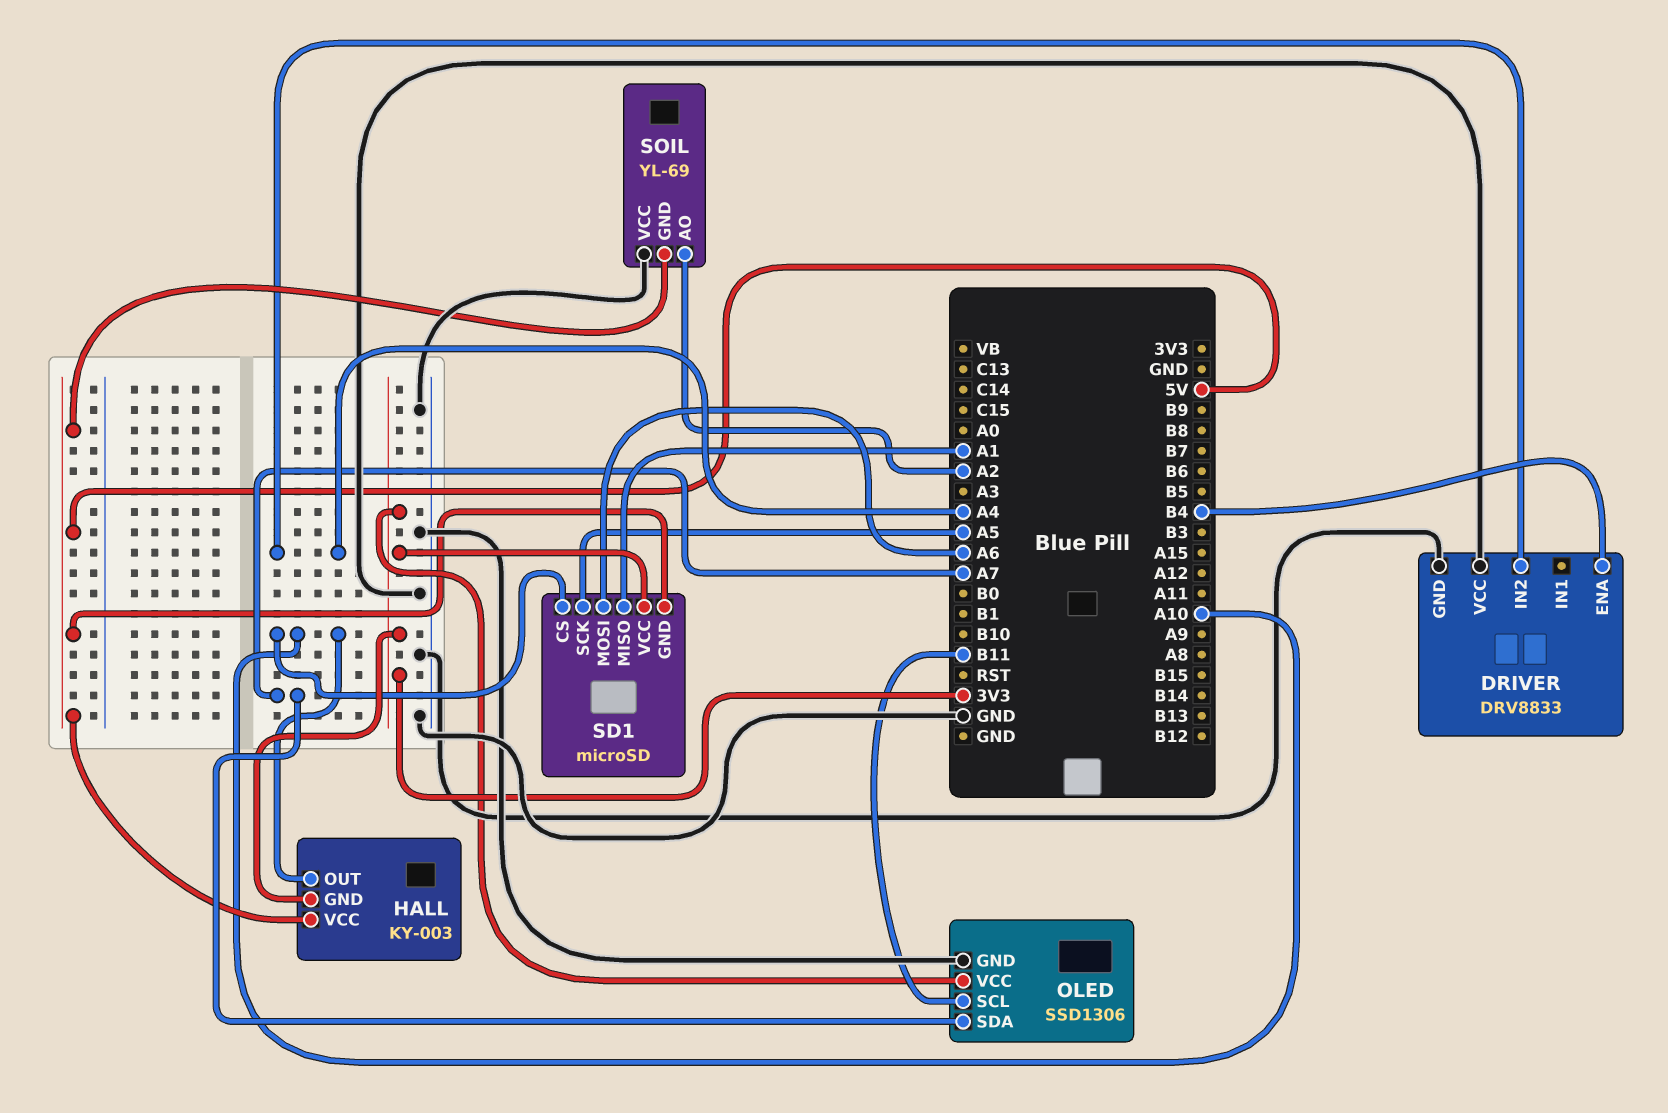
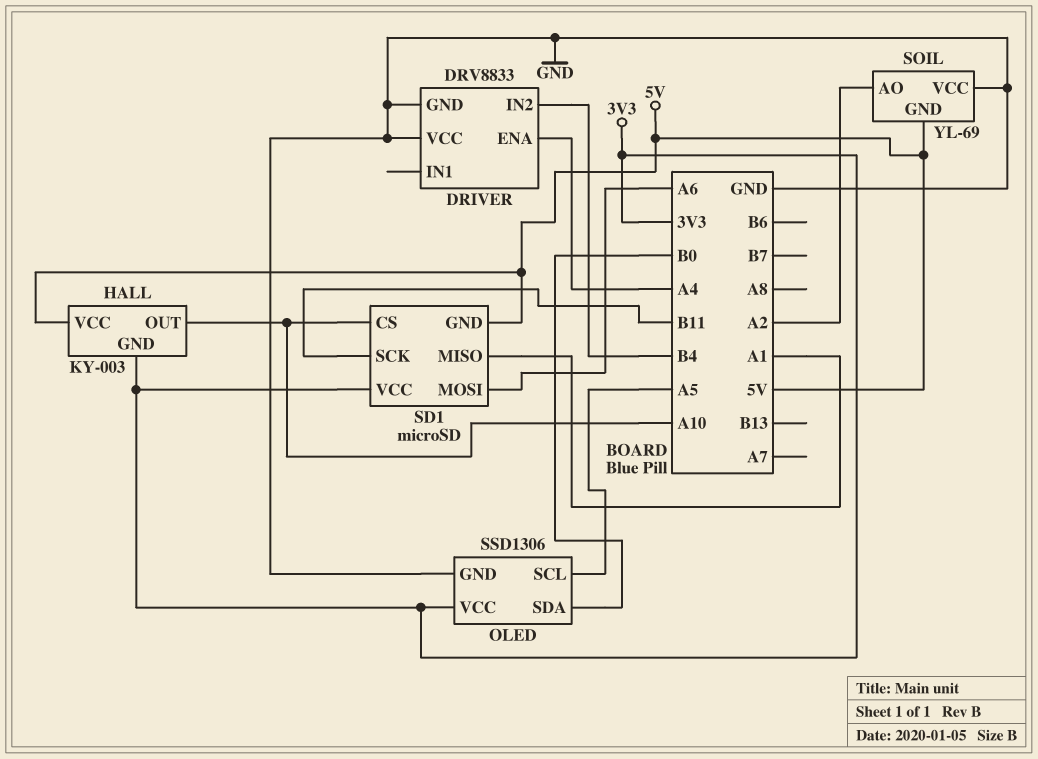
DRIVER pin ENA: B4 -> A4
DRIVER pin IN2: A4 -> B4
OLED pin SCL: B11 -> A5
OLED pin SDA: A7 -> B0
SD1 pin SCK: A5 -> B11

